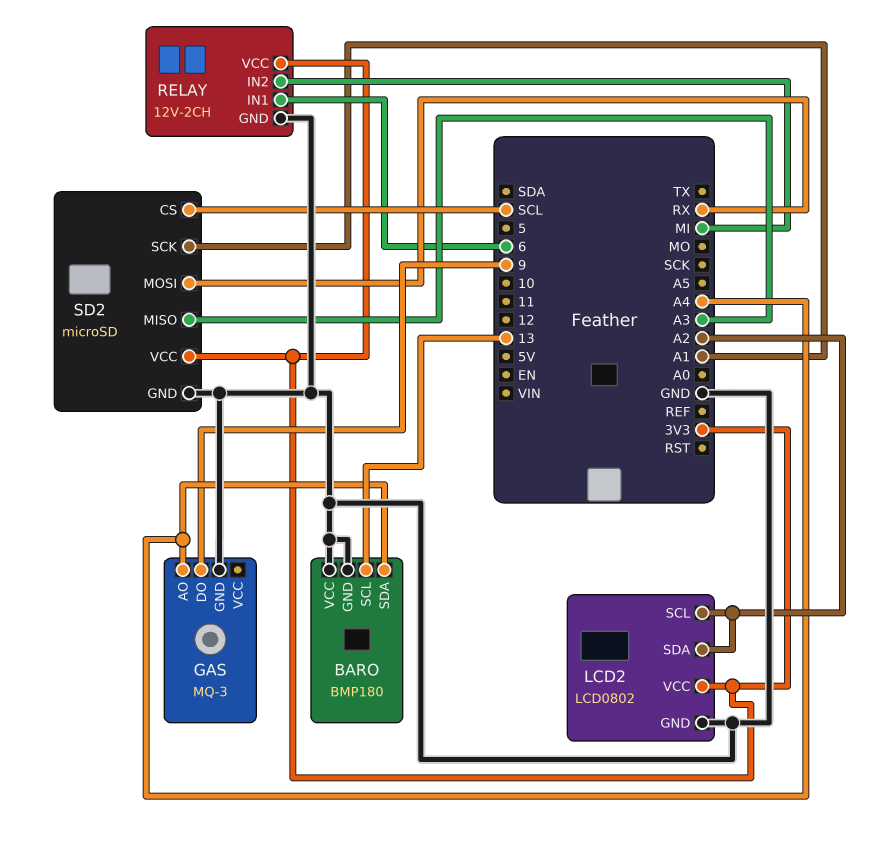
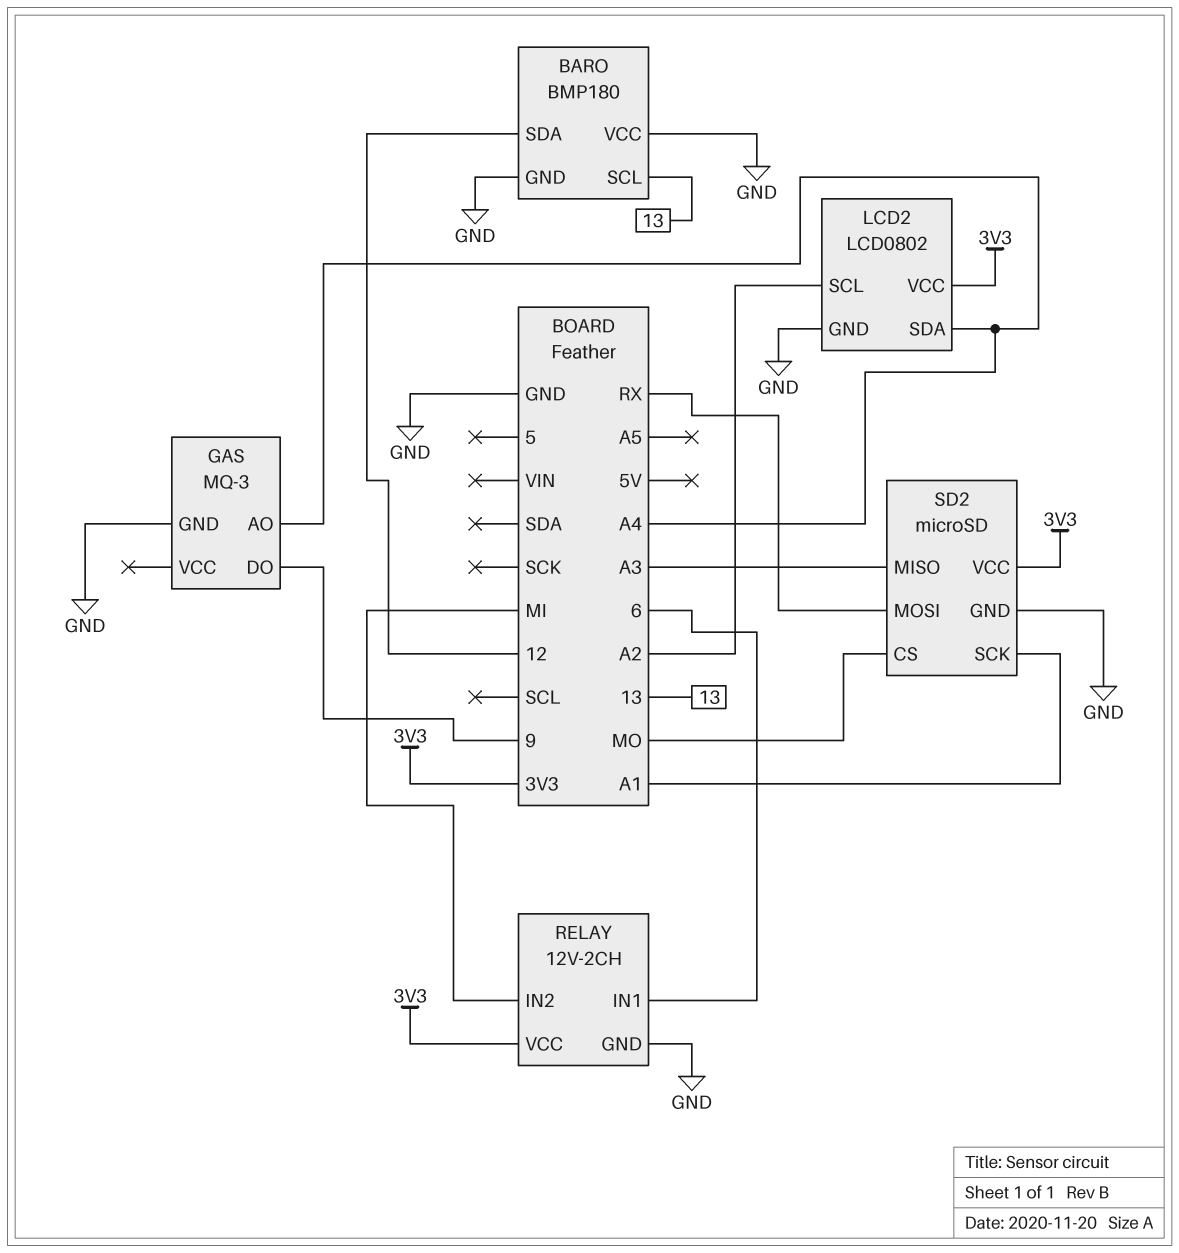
BARO pin SDA: A4 -> 12
LCD2 pin SDA: A2 -> A4
SD2 pin CS: SCL -> MO

